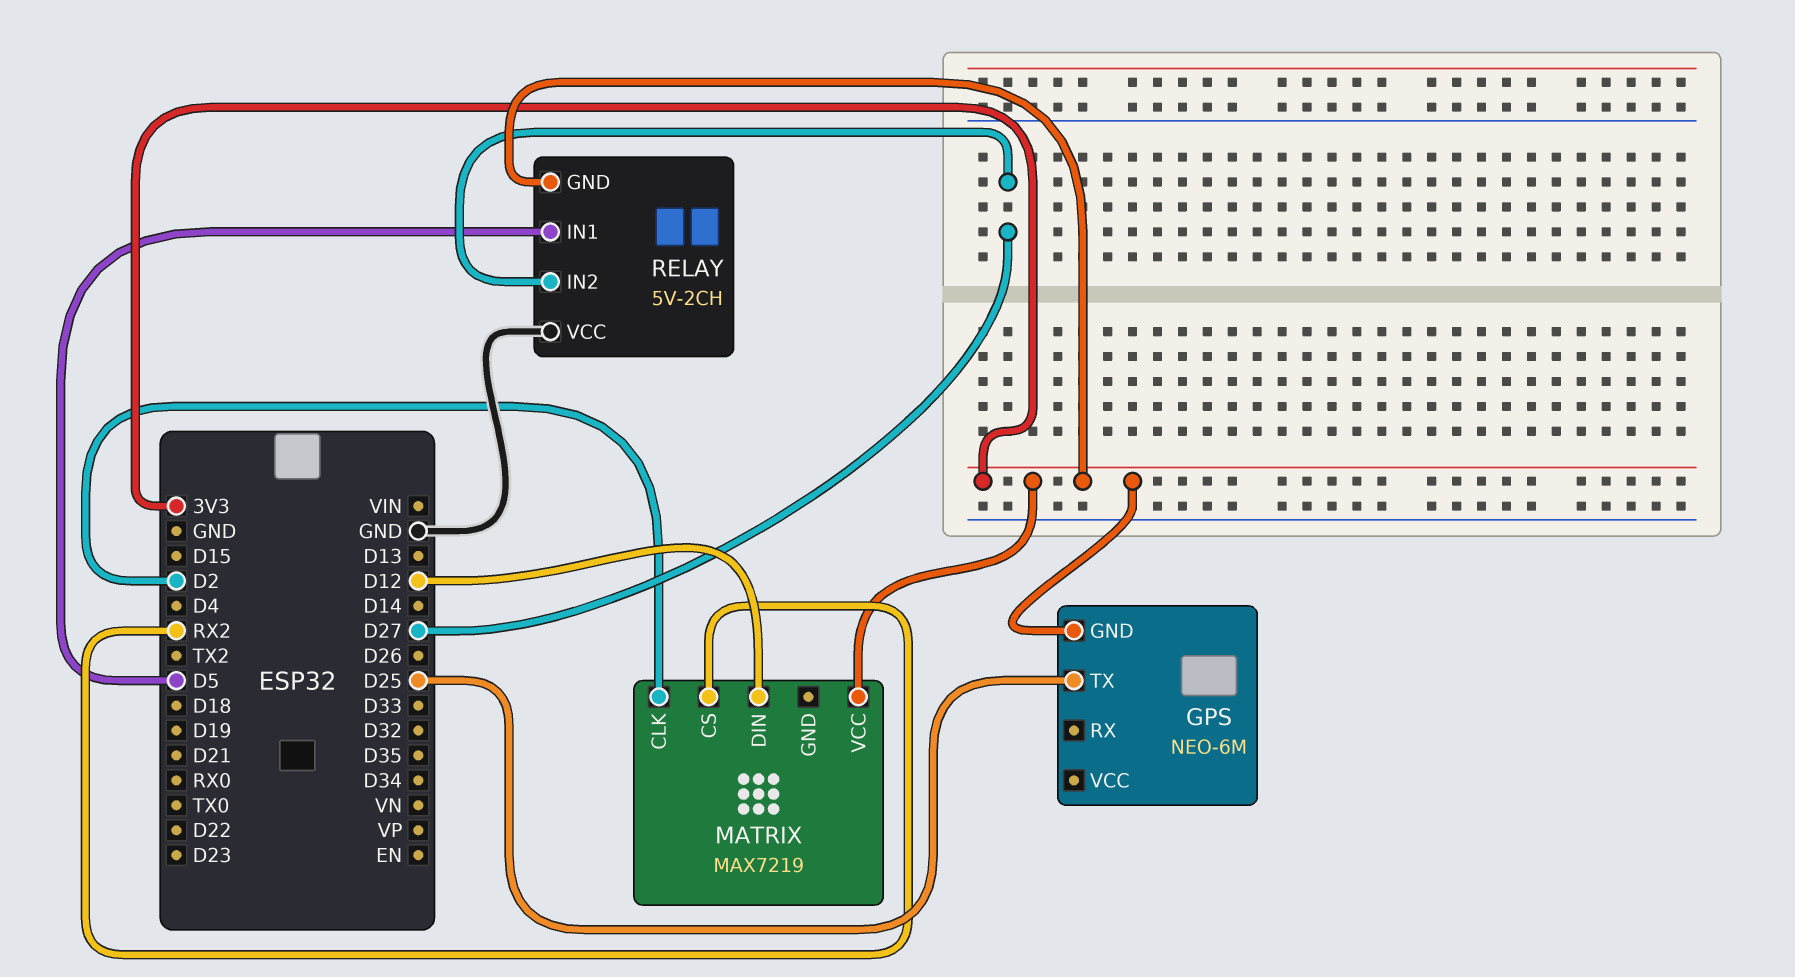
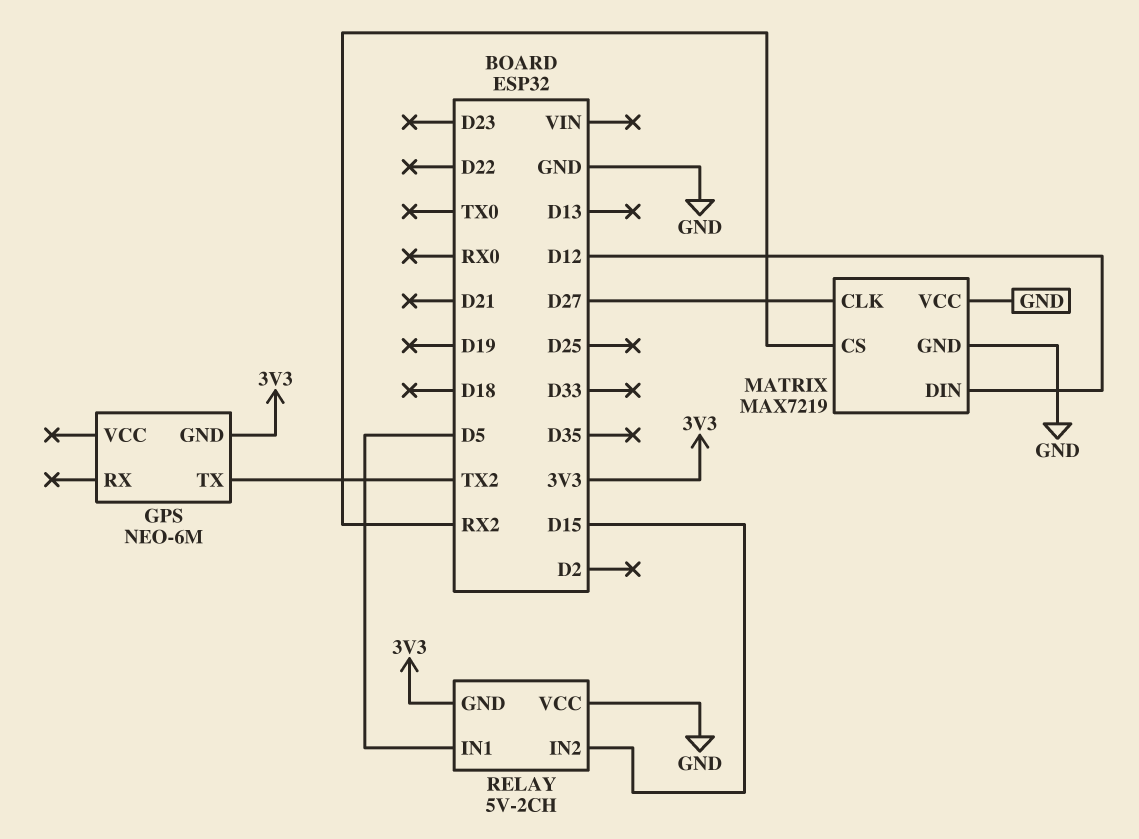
GPS pin TX: D25 -> TX2
MATRIX pin CLK: D2 -> D27
MATRIX pin GND: none -> GND
MATRIX pin VCC: 3V3 -> GND
RELAY pin IN2: D27 -> D15

